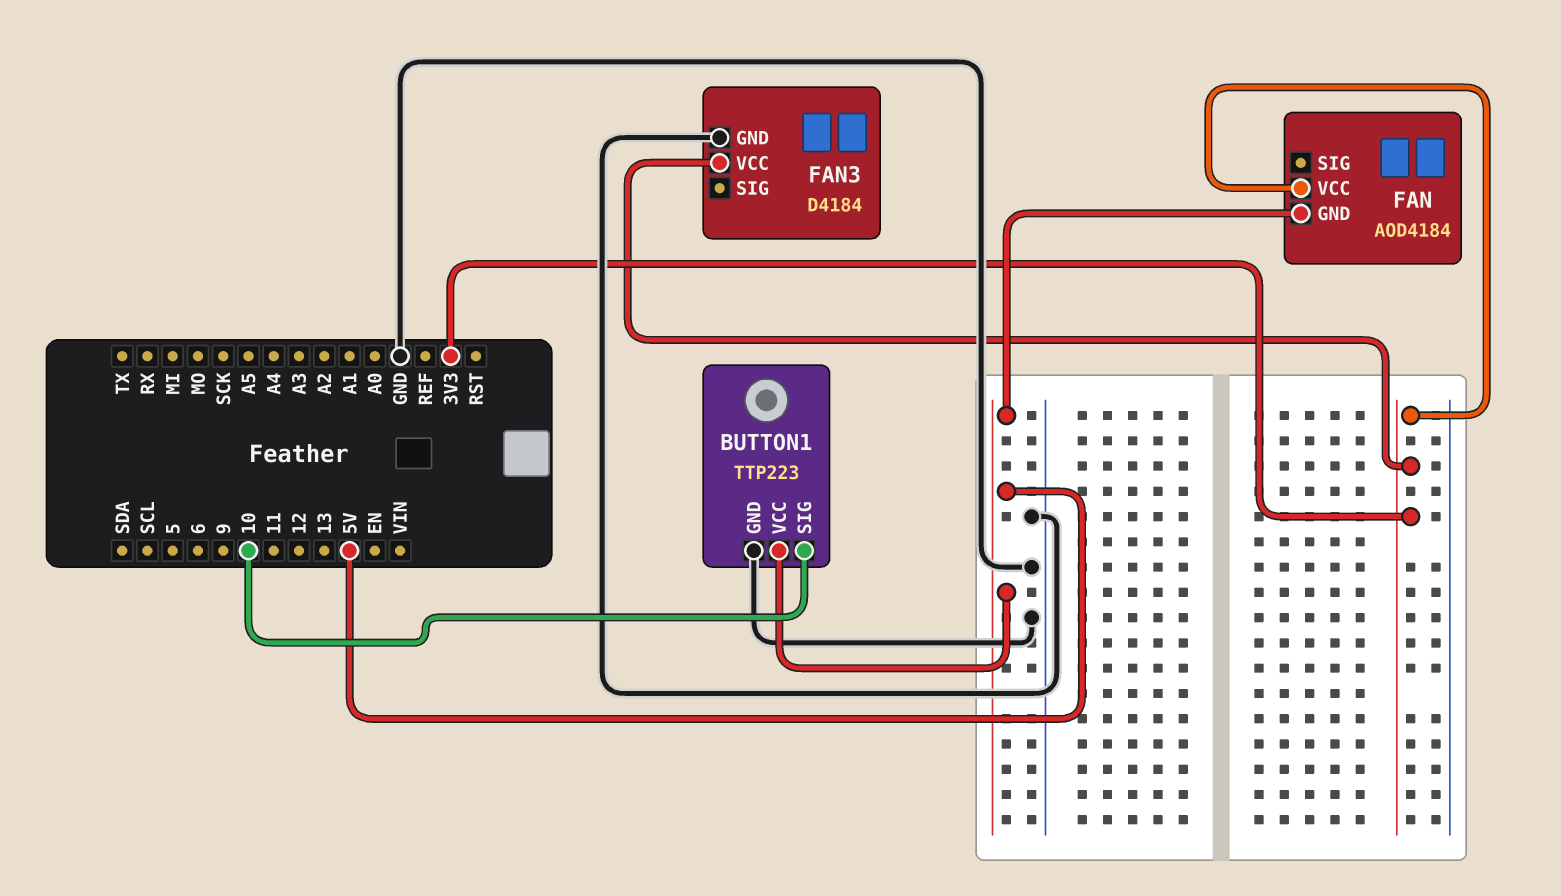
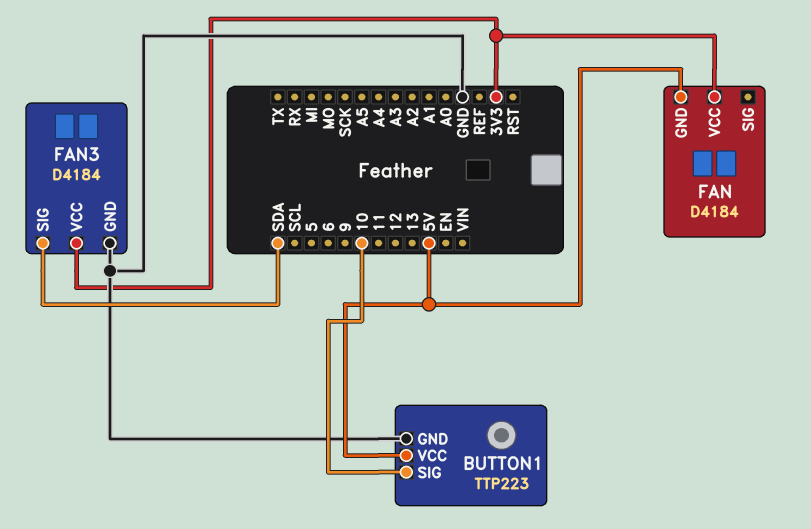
FAN: AOD4184 -> D4184
FAN3 pin SIG: none -> SDA

